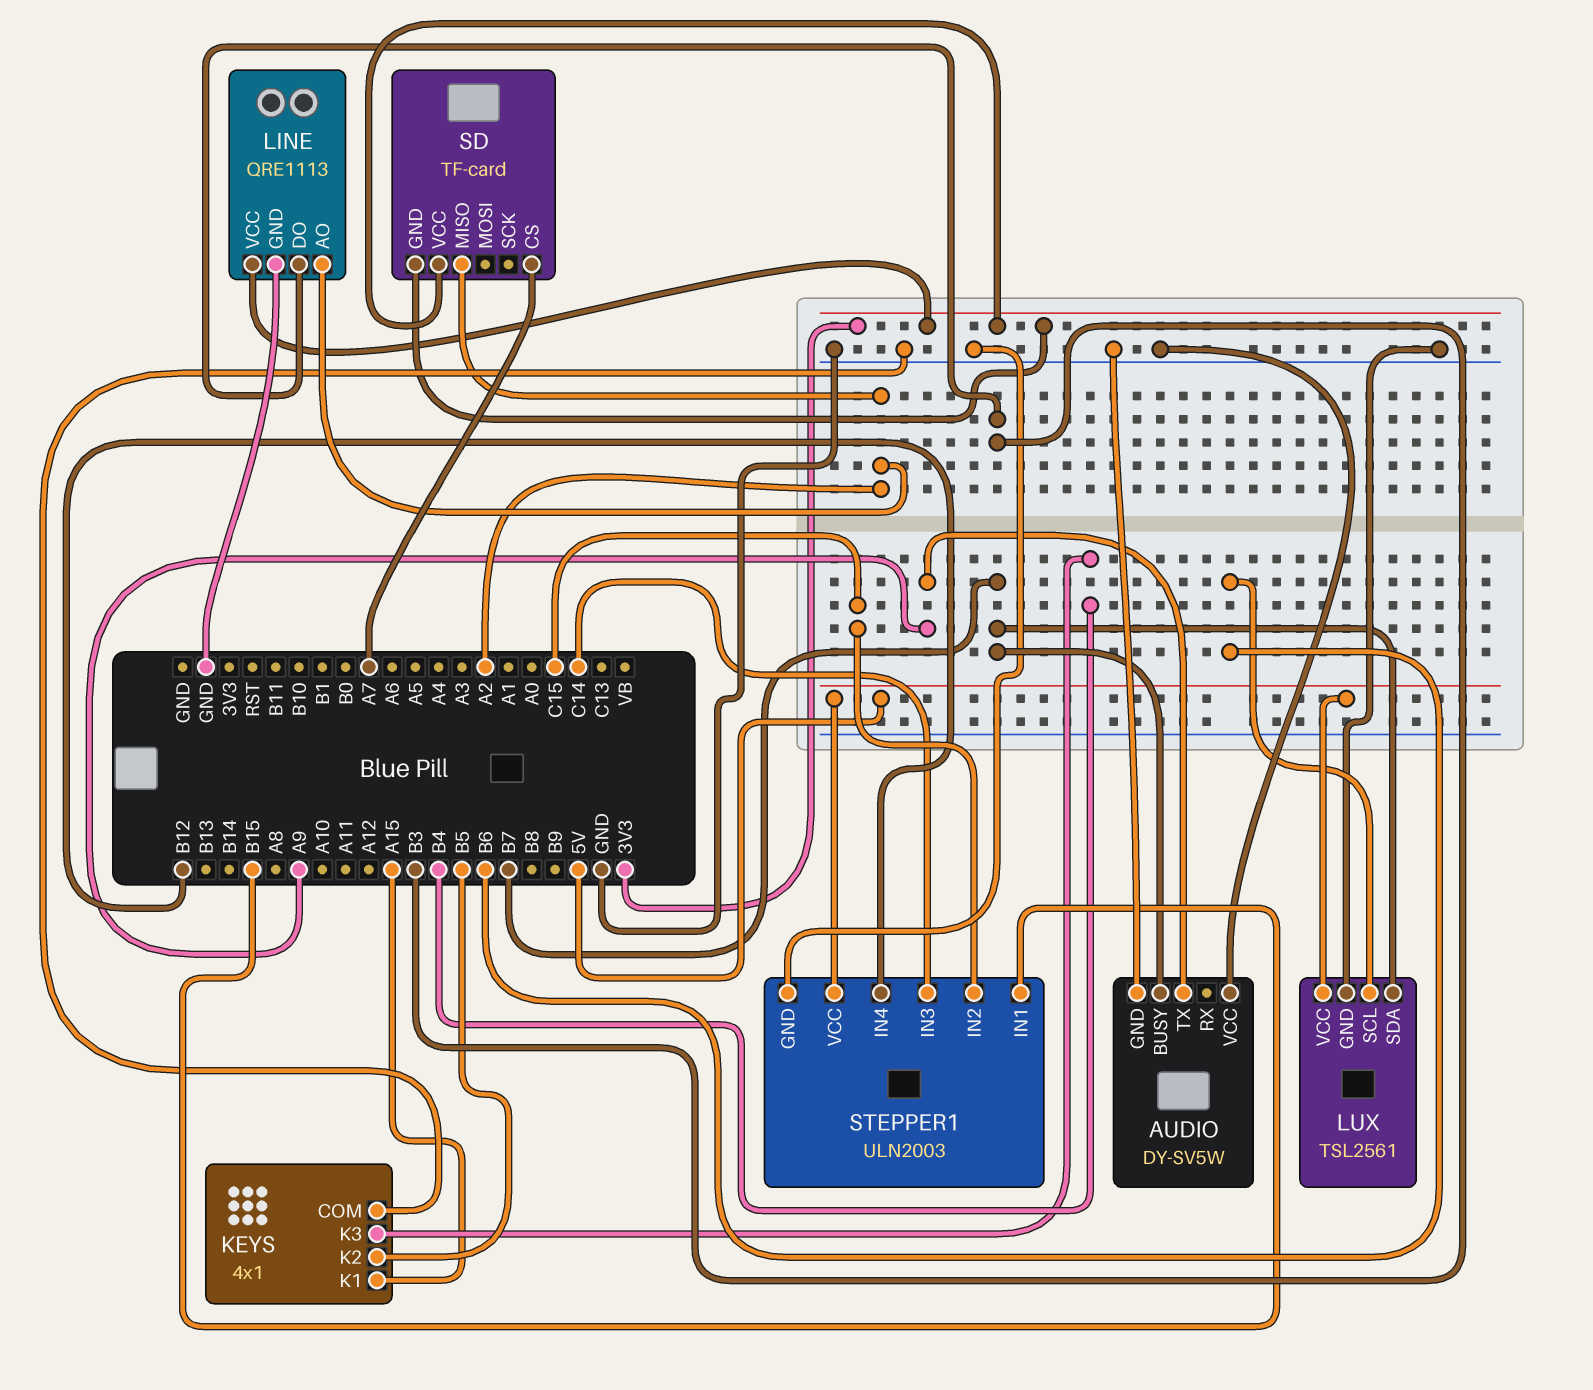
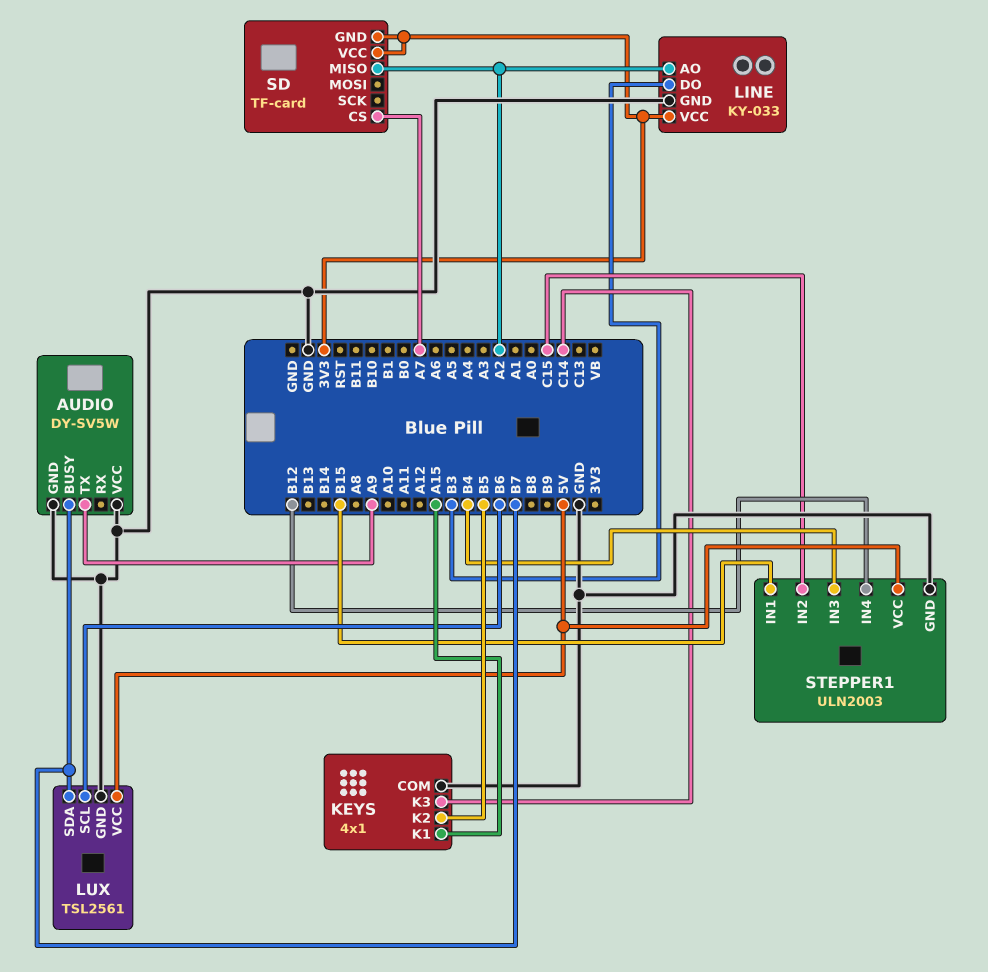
KEYS pin K3: B4 -> C14
LINE: QRE1113 -> KY-033
STEPPER1 pin IN3: C14 -> B4

